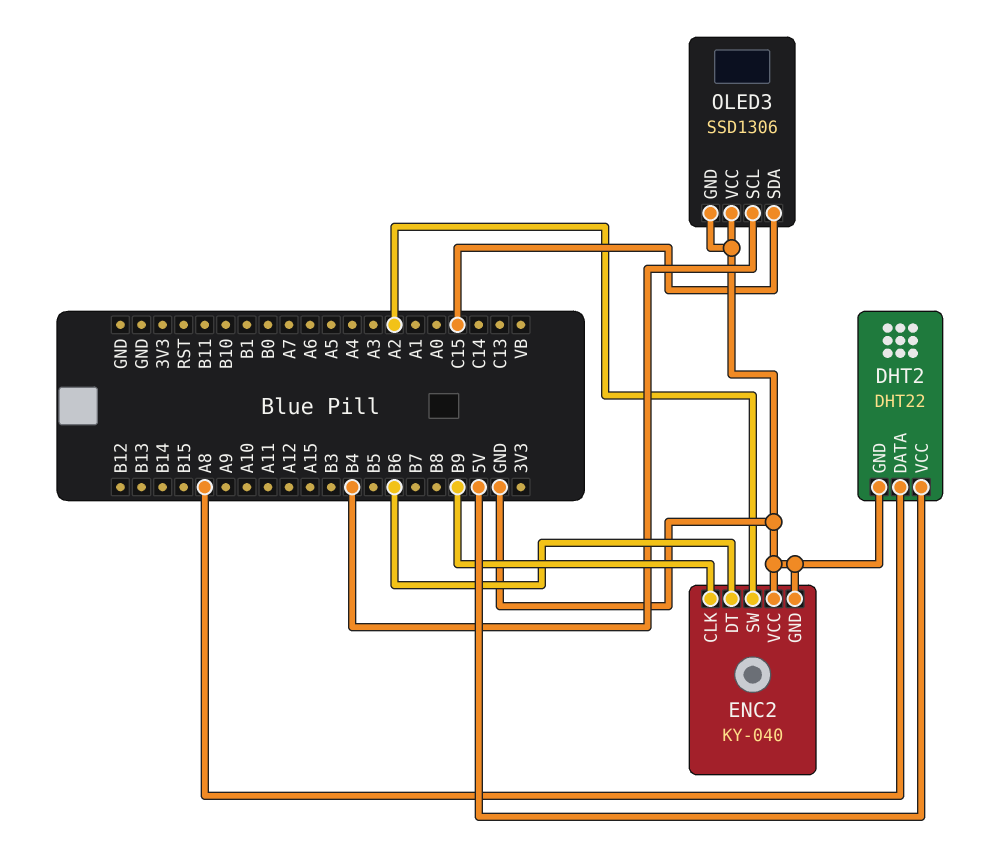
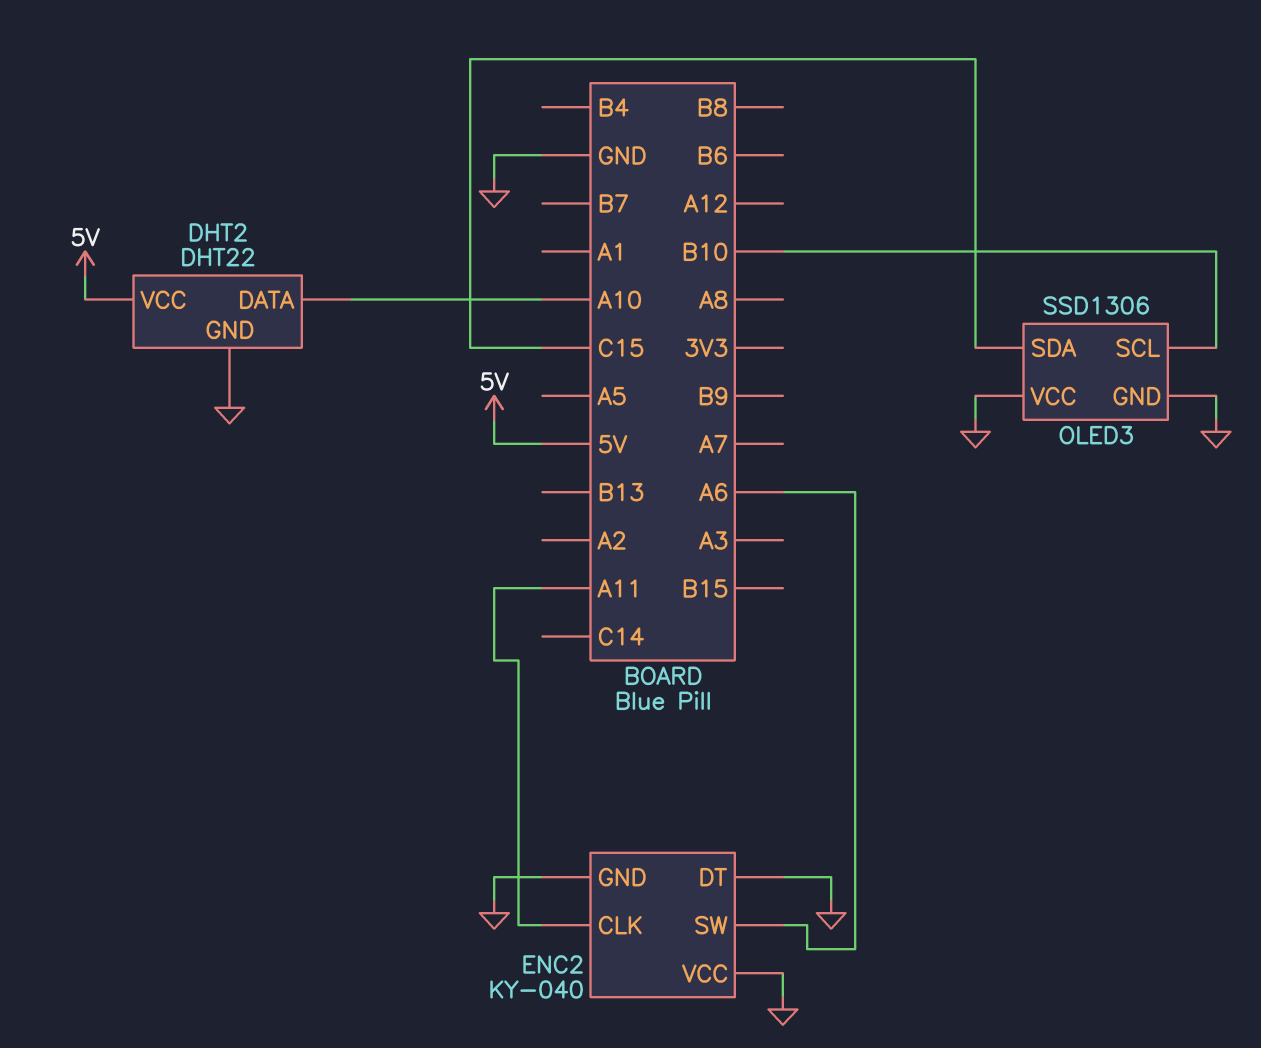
DHT2 pin DATA: A8 -> A10
ENC2 pin CLK: B9 -> A11
ENC2 pin DT: B6 -> GND
ENC2 pin SW: A2 -> A6
OLED3 pin SCL: B4 -> B10

